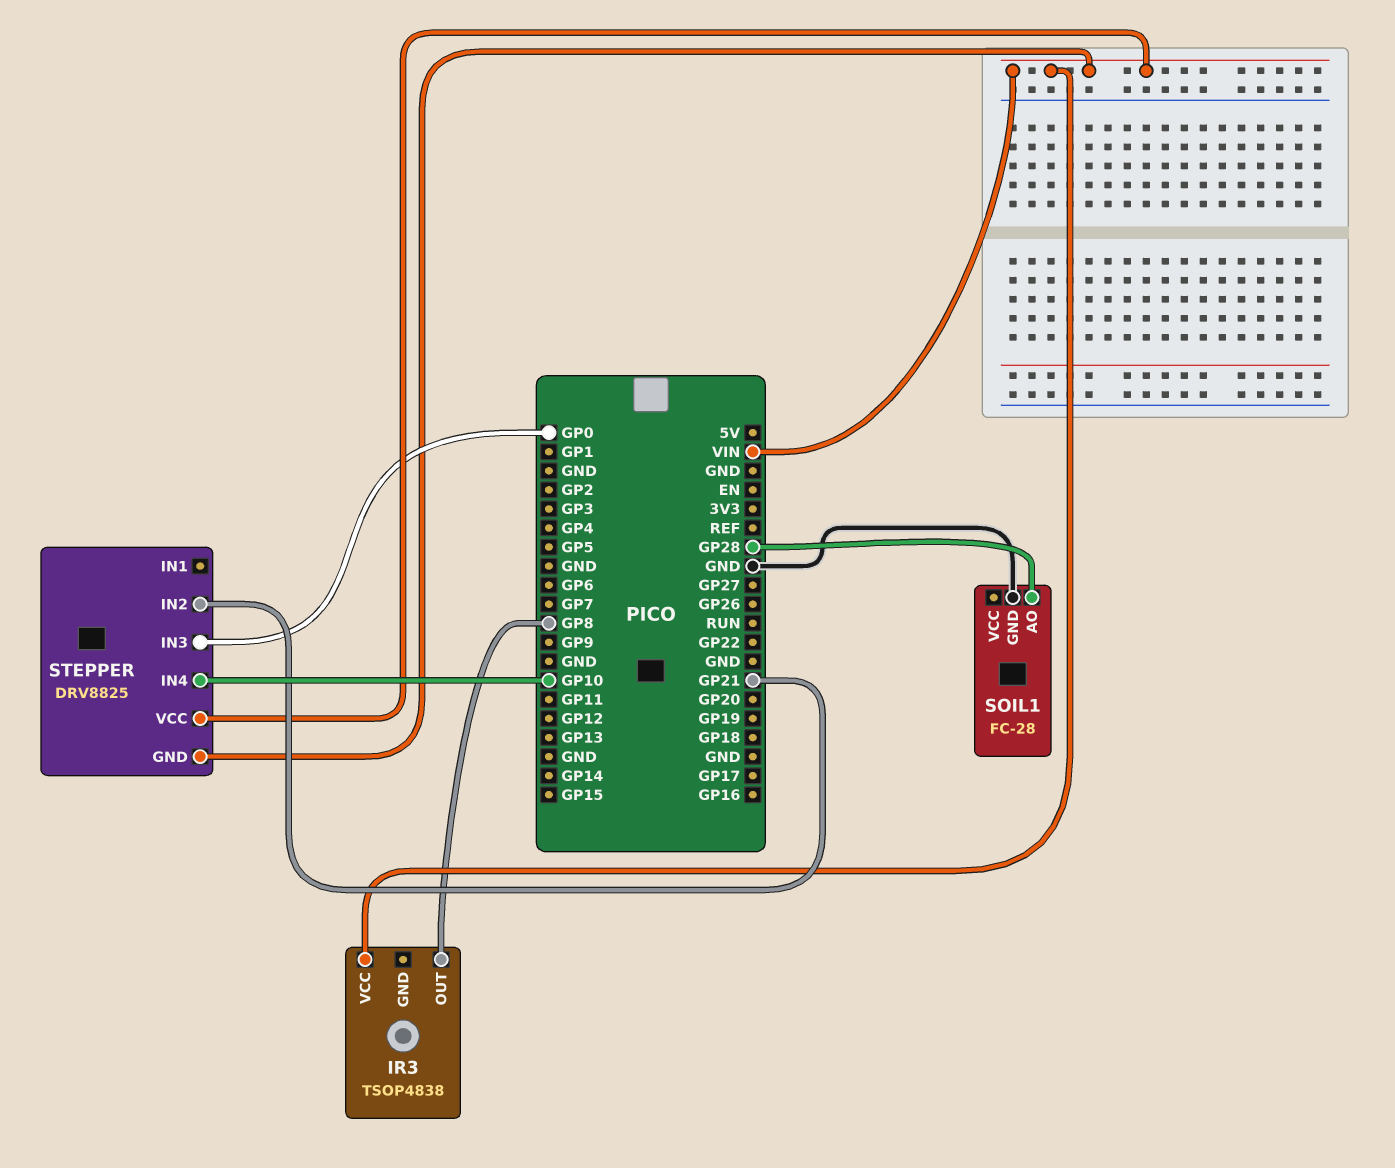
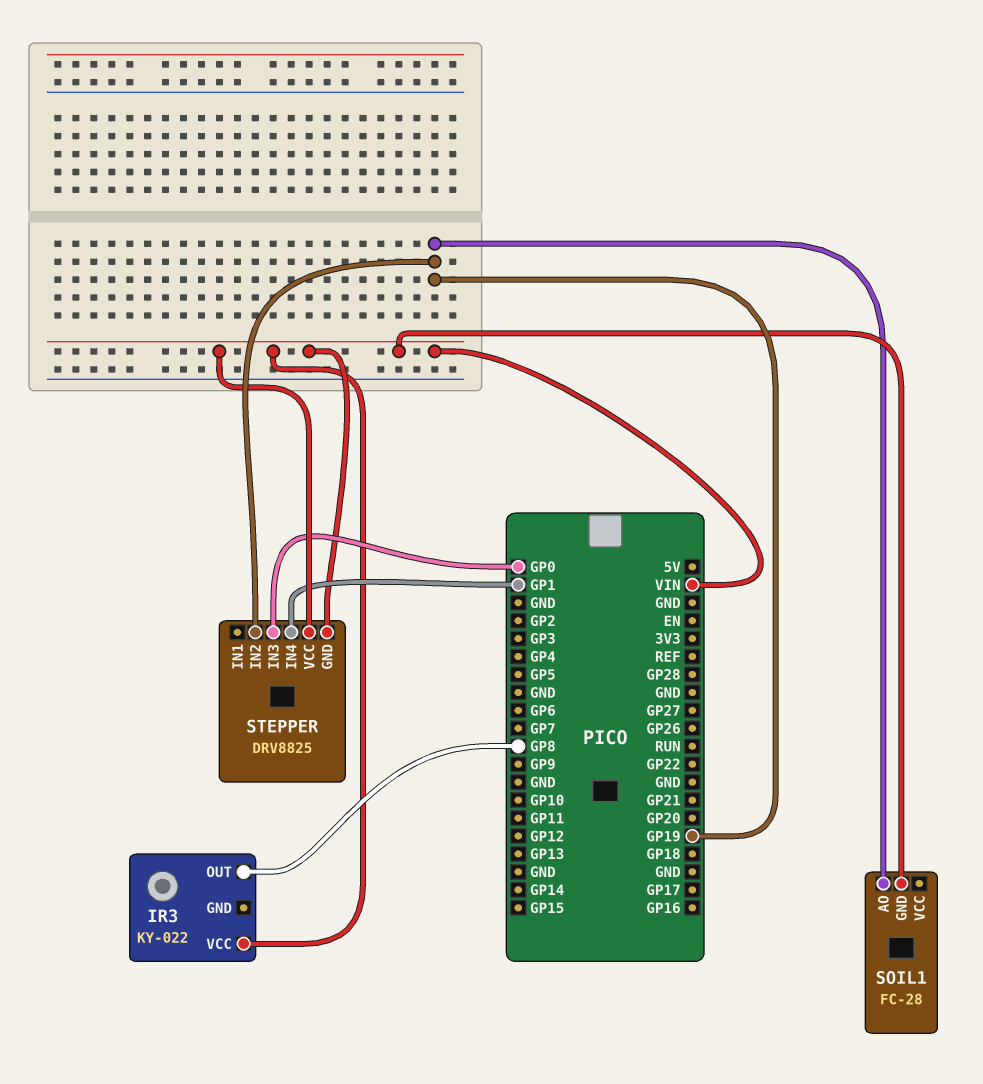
IR3: TSOP4838 -> KY-022
SOIL1 pin AO: GP28 -> GP19
SOIL1 pin GND: GND -> VIN
STEPPER pin IN2: GP21 -> GP19
STEPPER pin IN4: GP10 -> GP1

